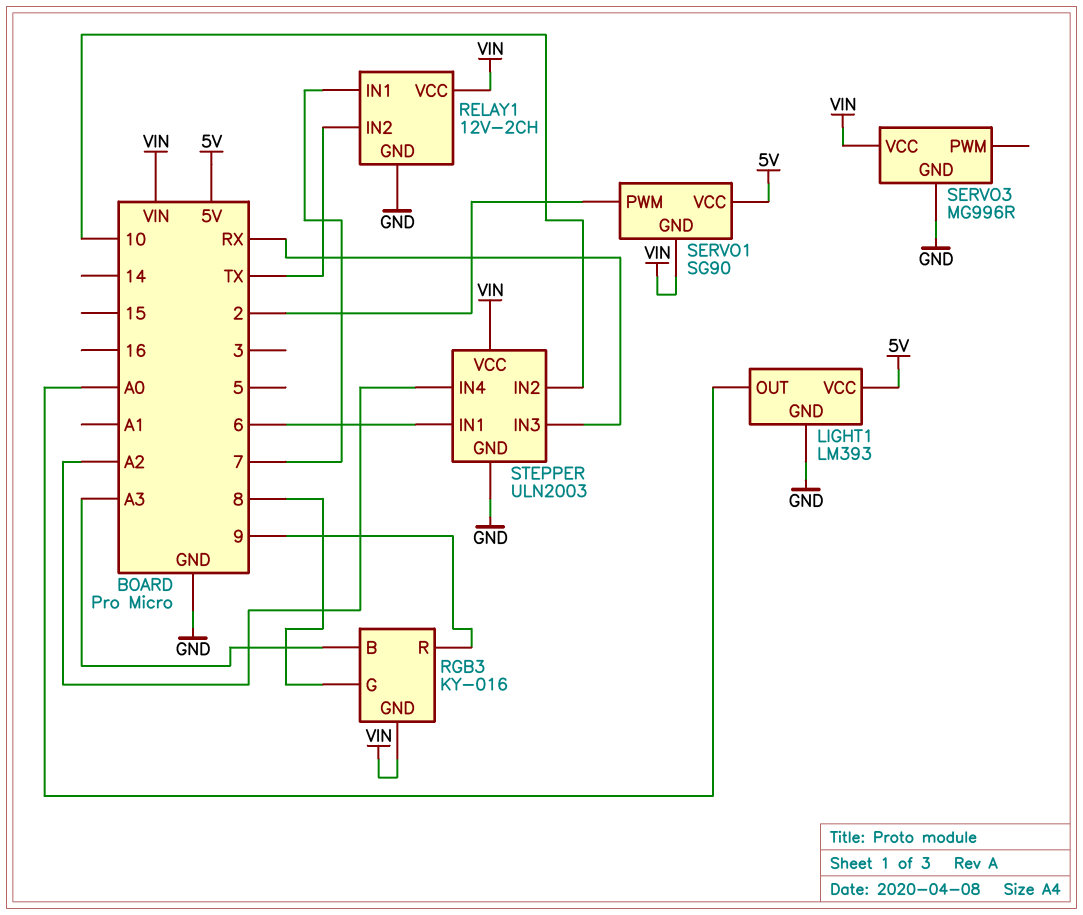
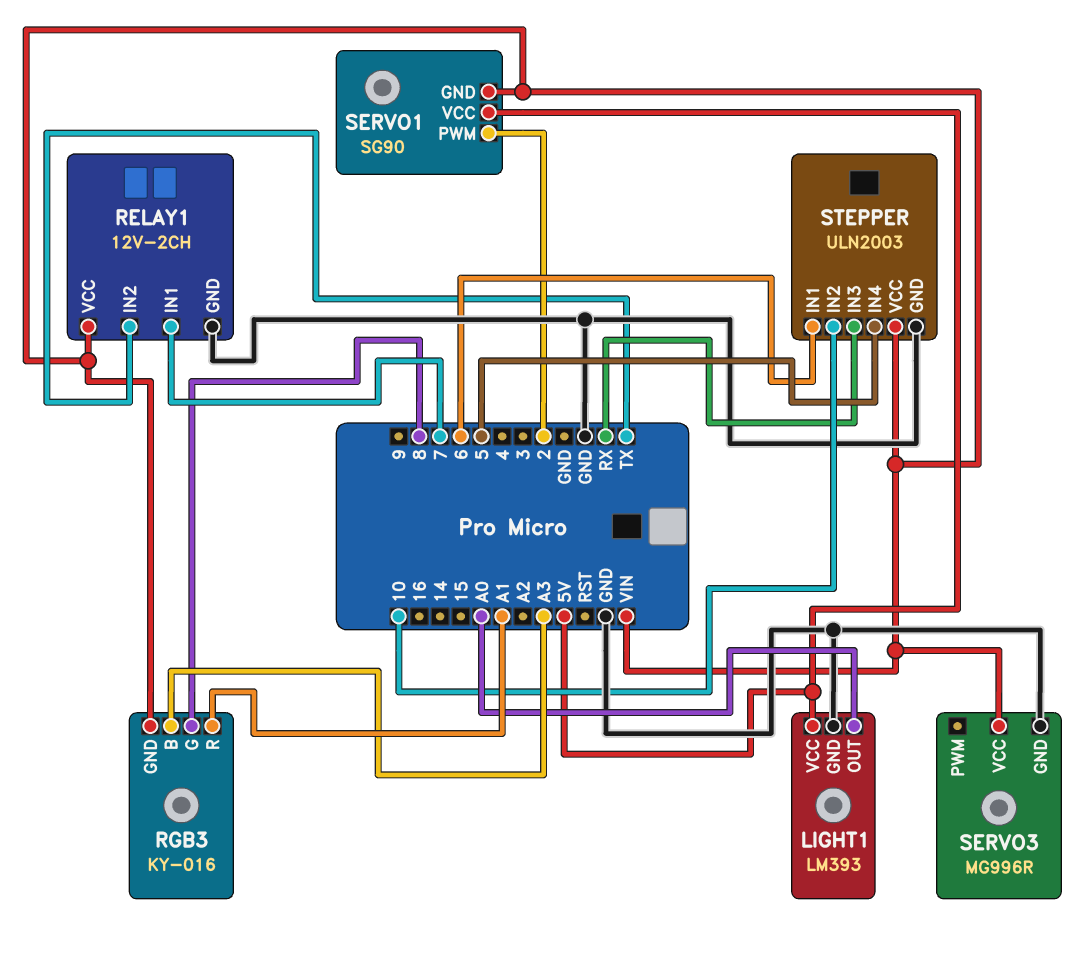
RGB3 pin R: 9 -> A1
STEPPER pin IN4: A2 -> 5

